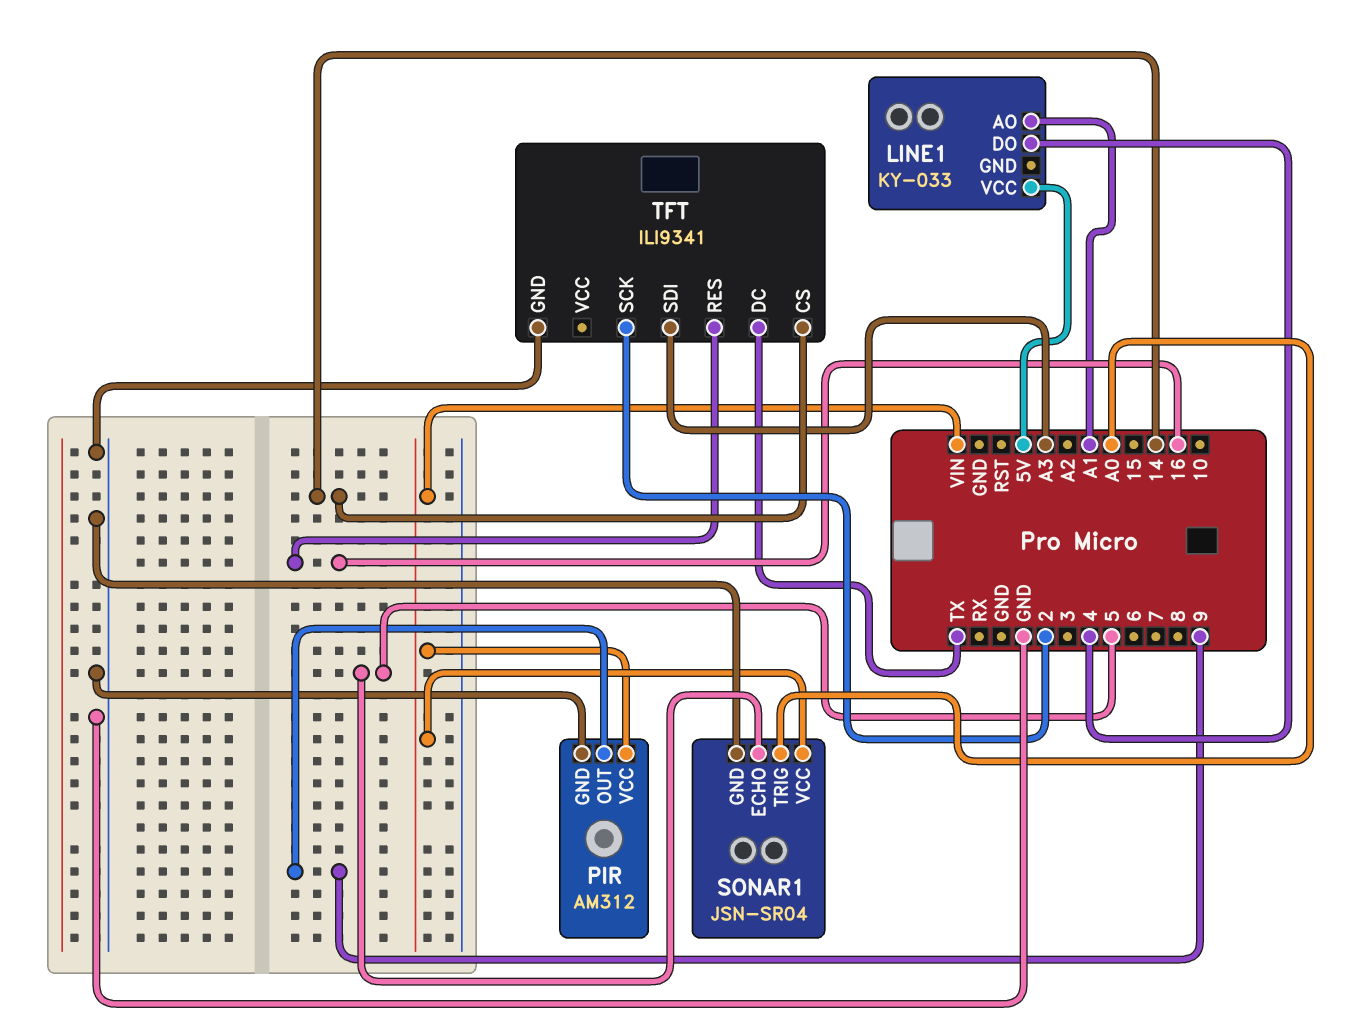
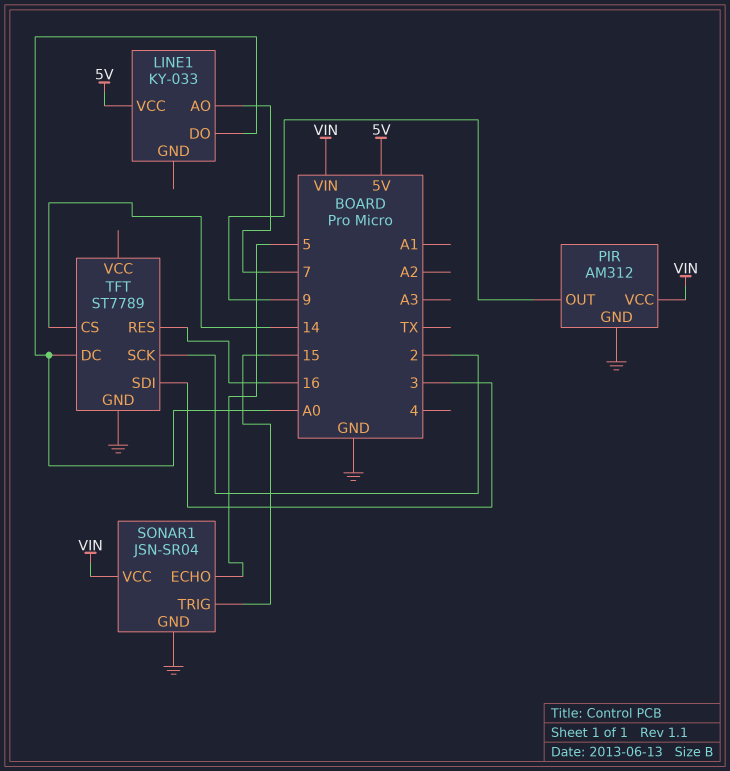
LINE1 pin AO: A1 -> 7
LINE1 pin DO: 4 -> A0
SONAR1 pin TRIG: A0 -> 15
TFT: ILI9341 -> ST7789
TFT pin DC: TX -> A0
TFT pin SDI: A3 -> 3

